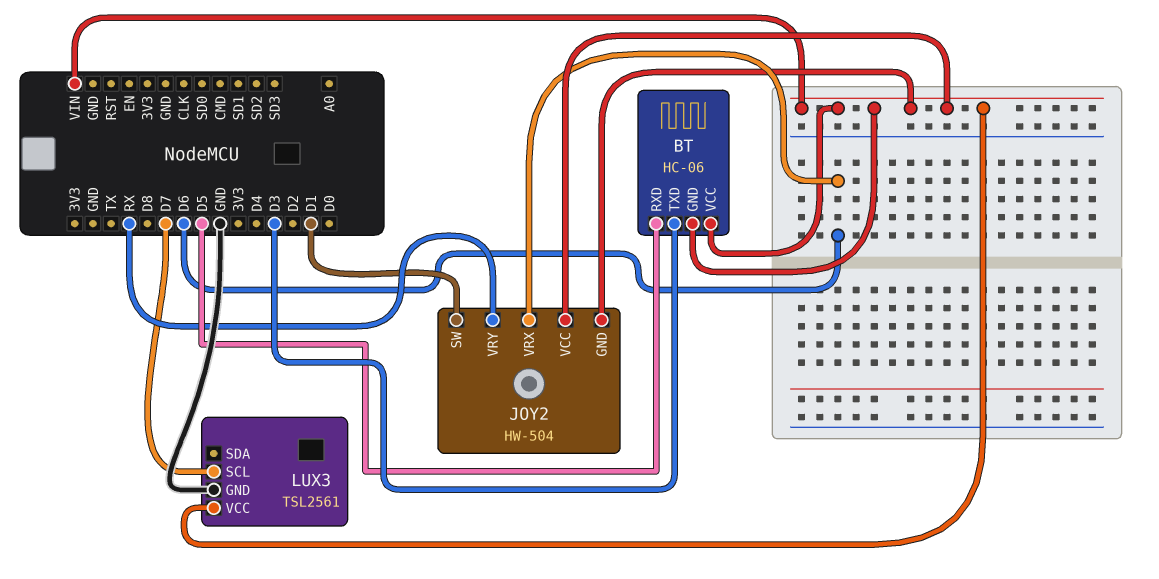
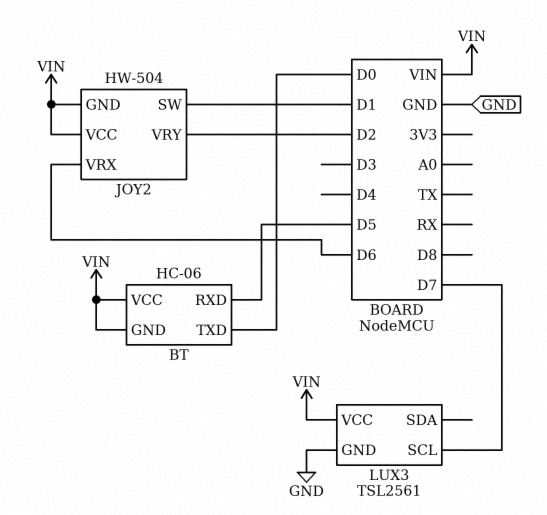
BT pin TXD: D3 -> D0
JOY2 pin VRY: RX -> D2

